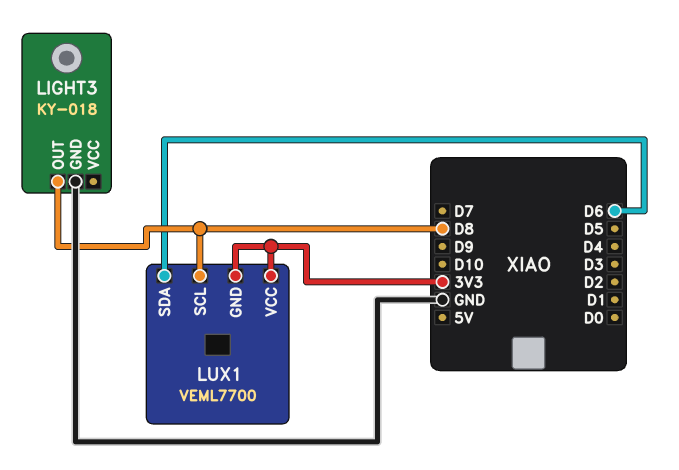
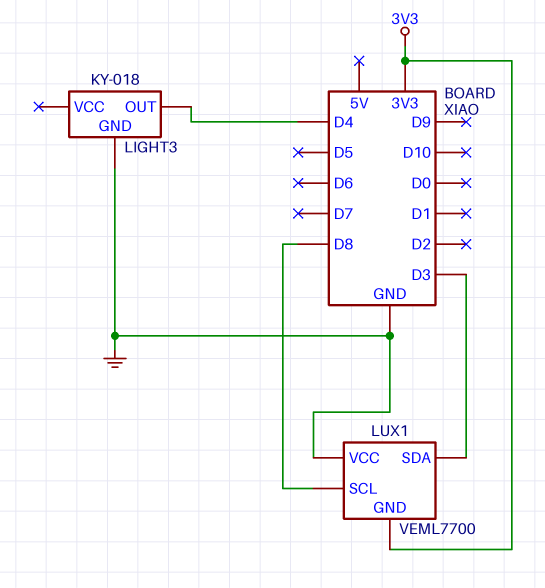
LIGHT3 pin OUT: D8 -> D4
LUX1 pin SDA: D6 -> D3
LUX1 pin VCC: 3V3 -> GND

